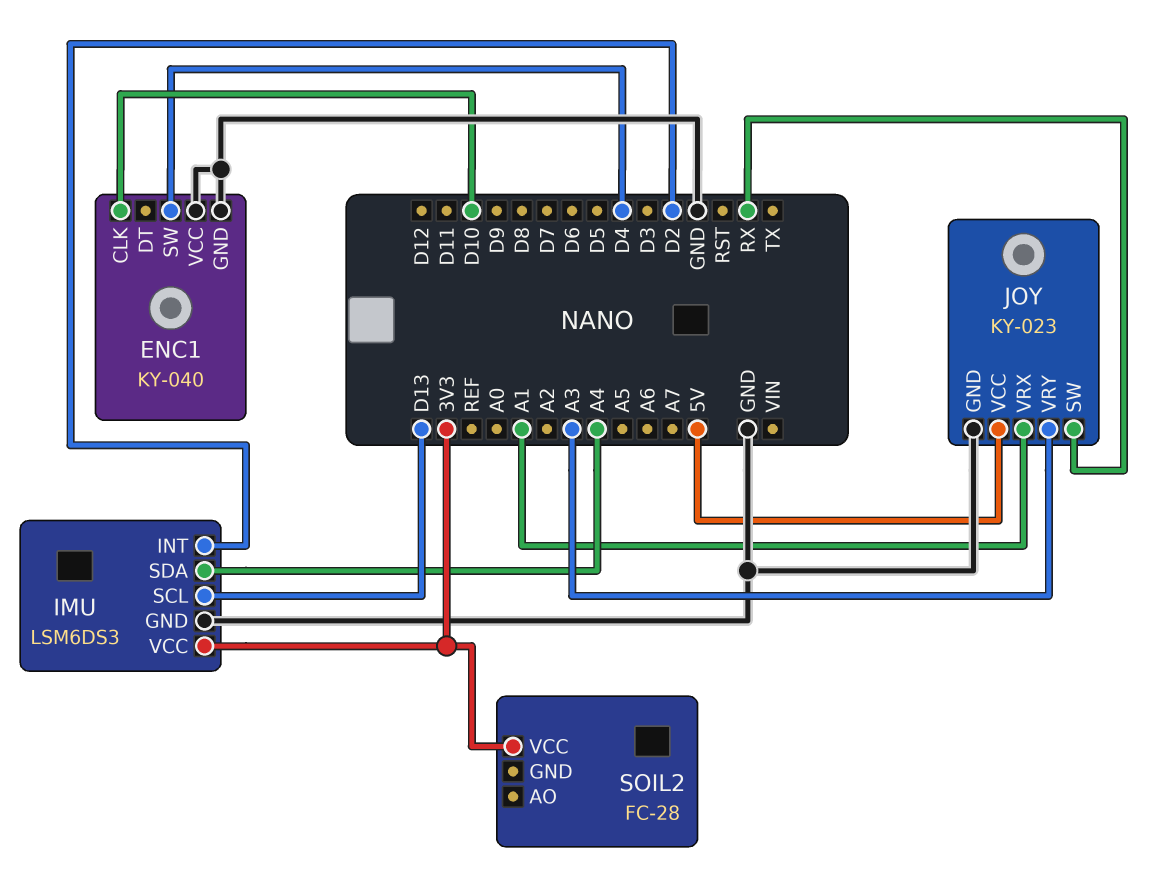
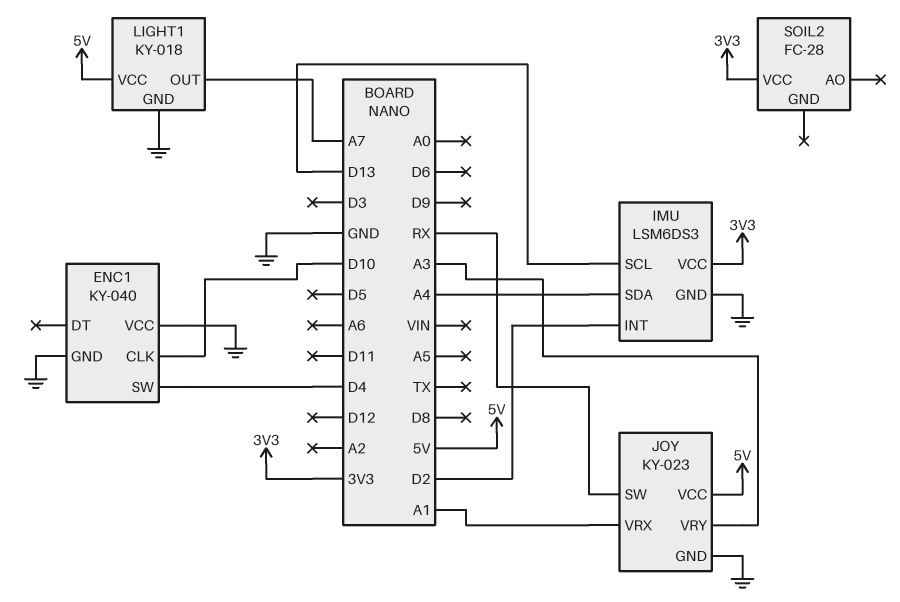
LIGHT1: none -> KY-018
LIGHT1 pin GND: none -> GND
LIGHT1 pin OUT: none -> A7
LIGHT1 pin VCC: none -> 5V

